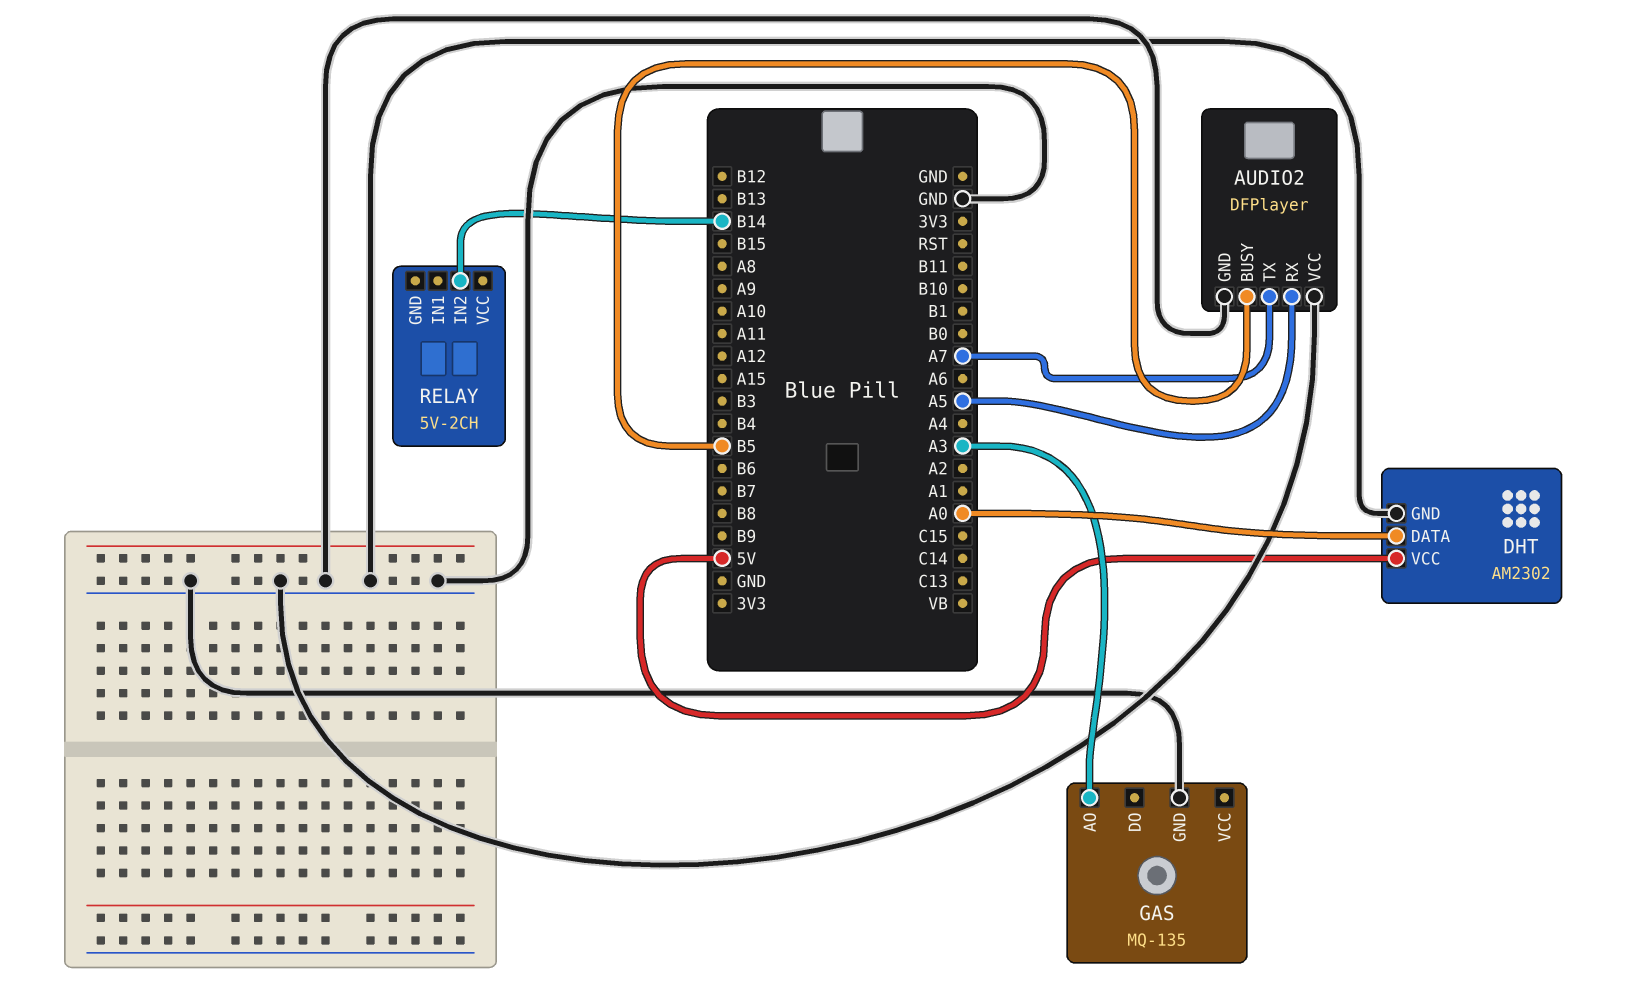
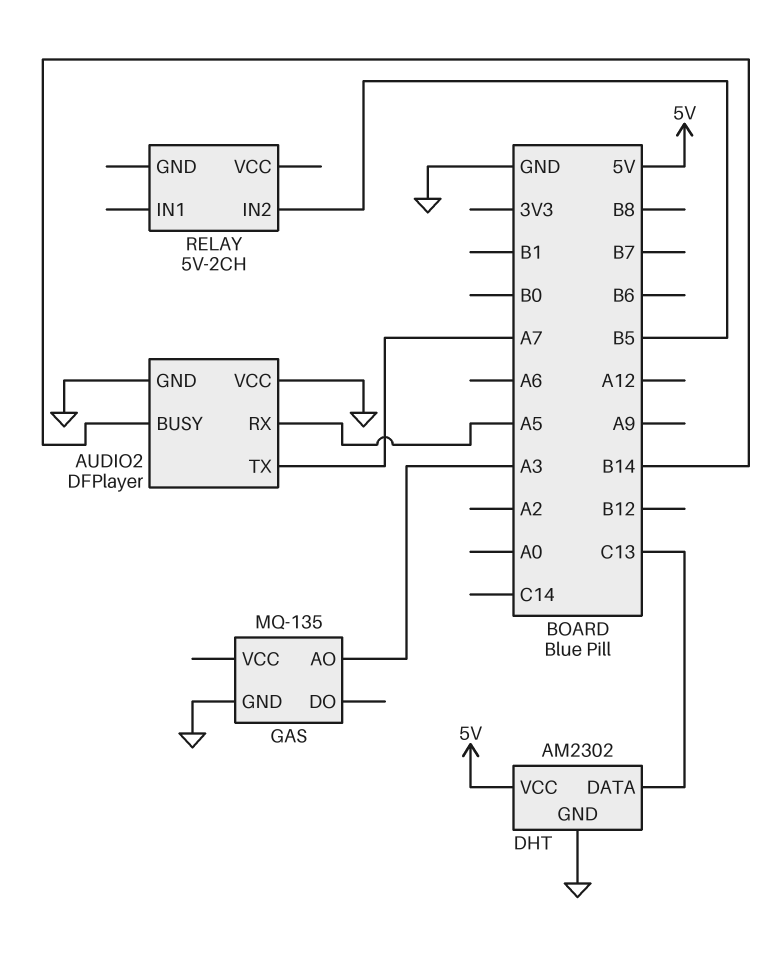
AUDIO2 pin BUSY: B5 -> B14
DHT pin DATA: A0 -> C13
RELAY pin IN2: B14 -> B5

